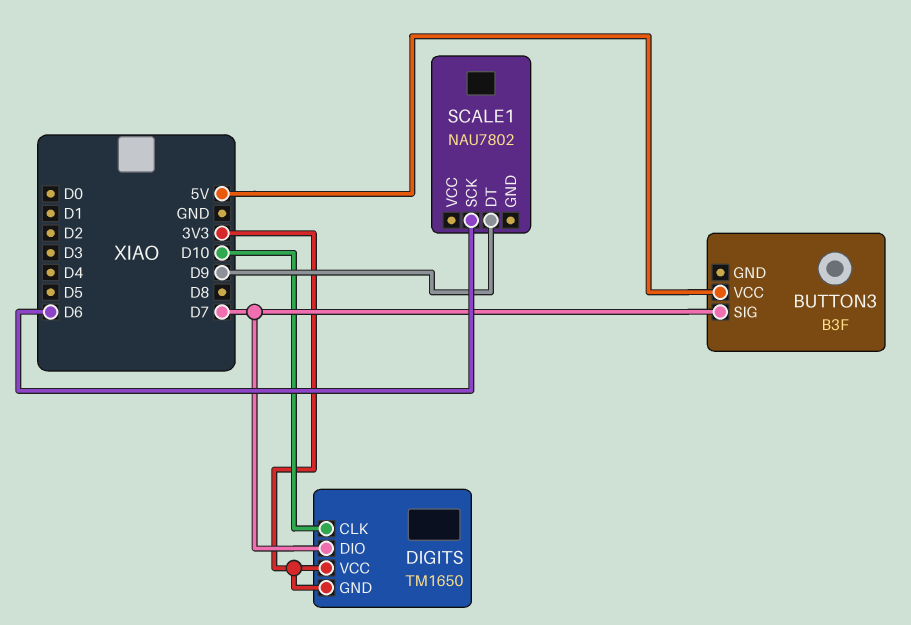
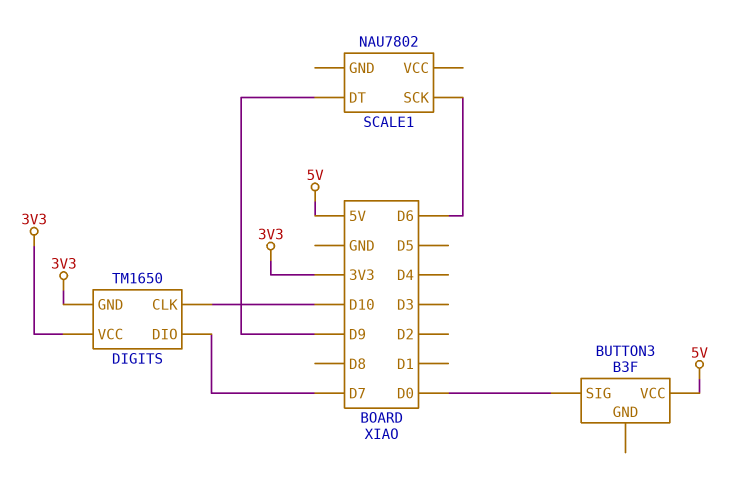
BUTTON3 pin SIG: D7 -> D0

